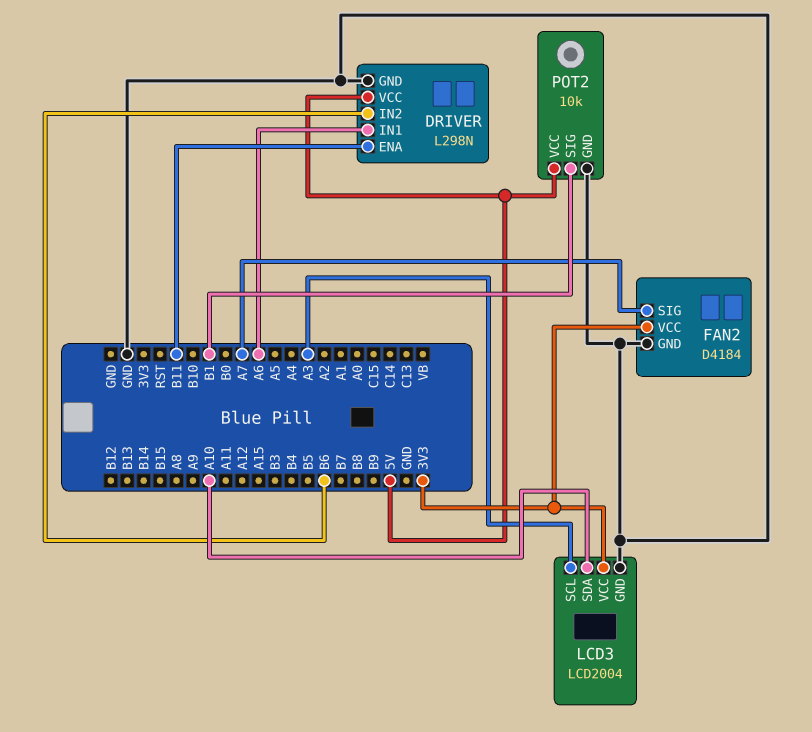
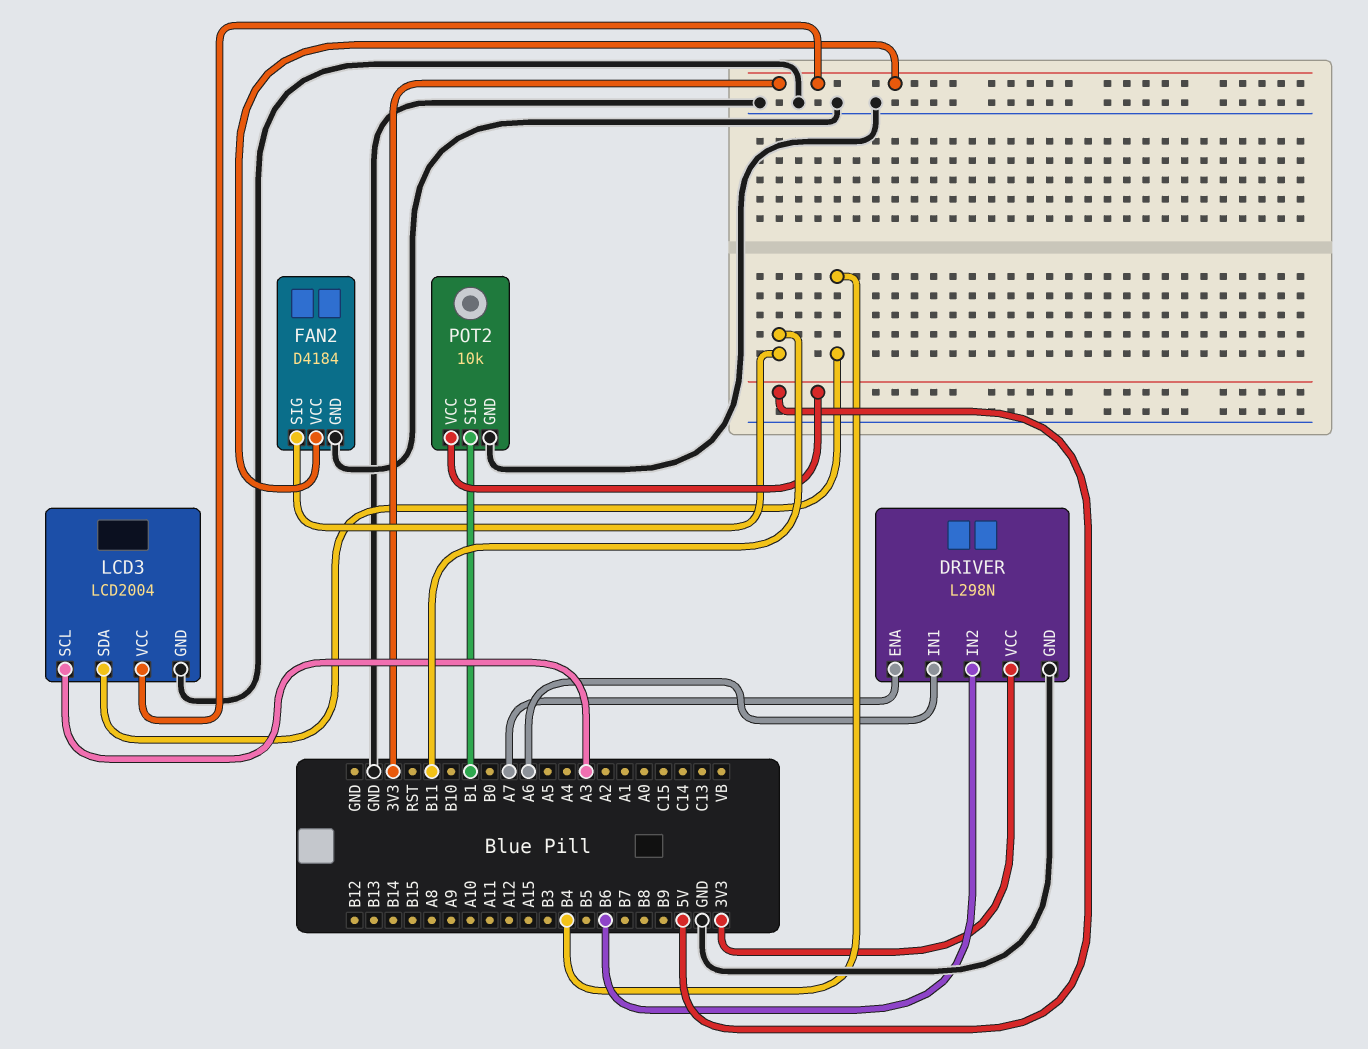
DRIVER pin ENA: B11 -> A7
DRIVER pin VCC: 5V -> 3V3
FAN2 pin SIG: A7 -> B11
LCD3 pin SDA: A10 -> B4

